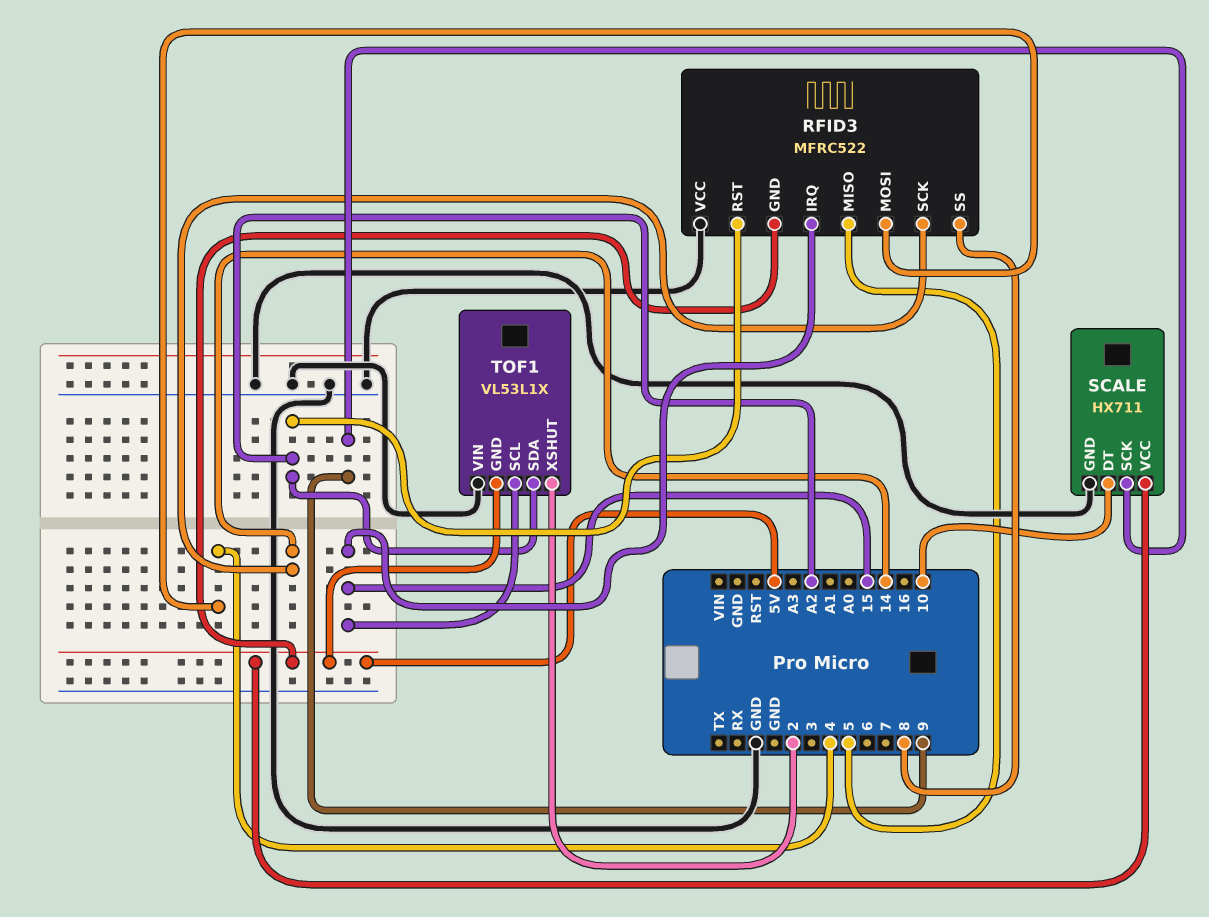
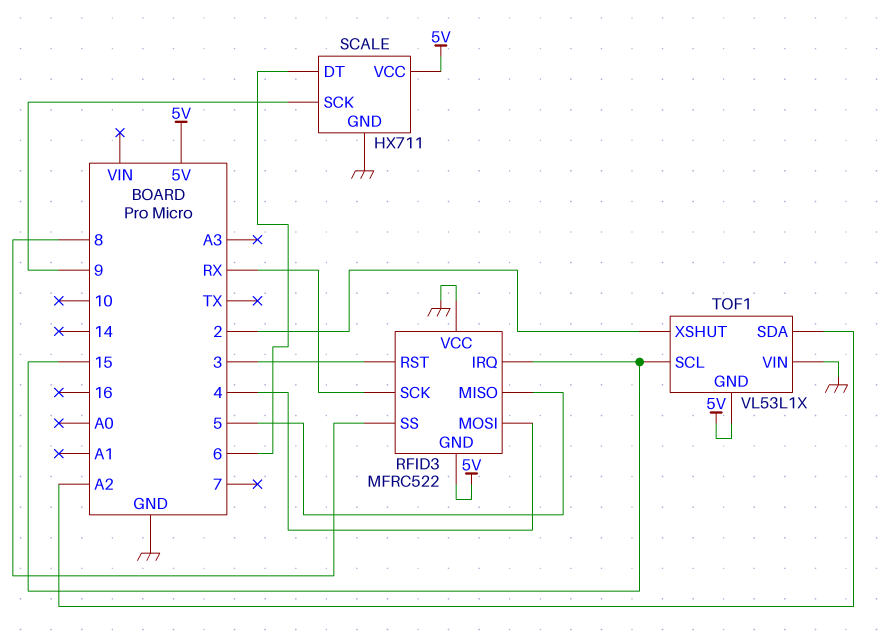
RFID3 pin RST: A2 -> 3
RFID3 pin SCK: 14 -> RX
SCALE pin DT: 10 -> 6

